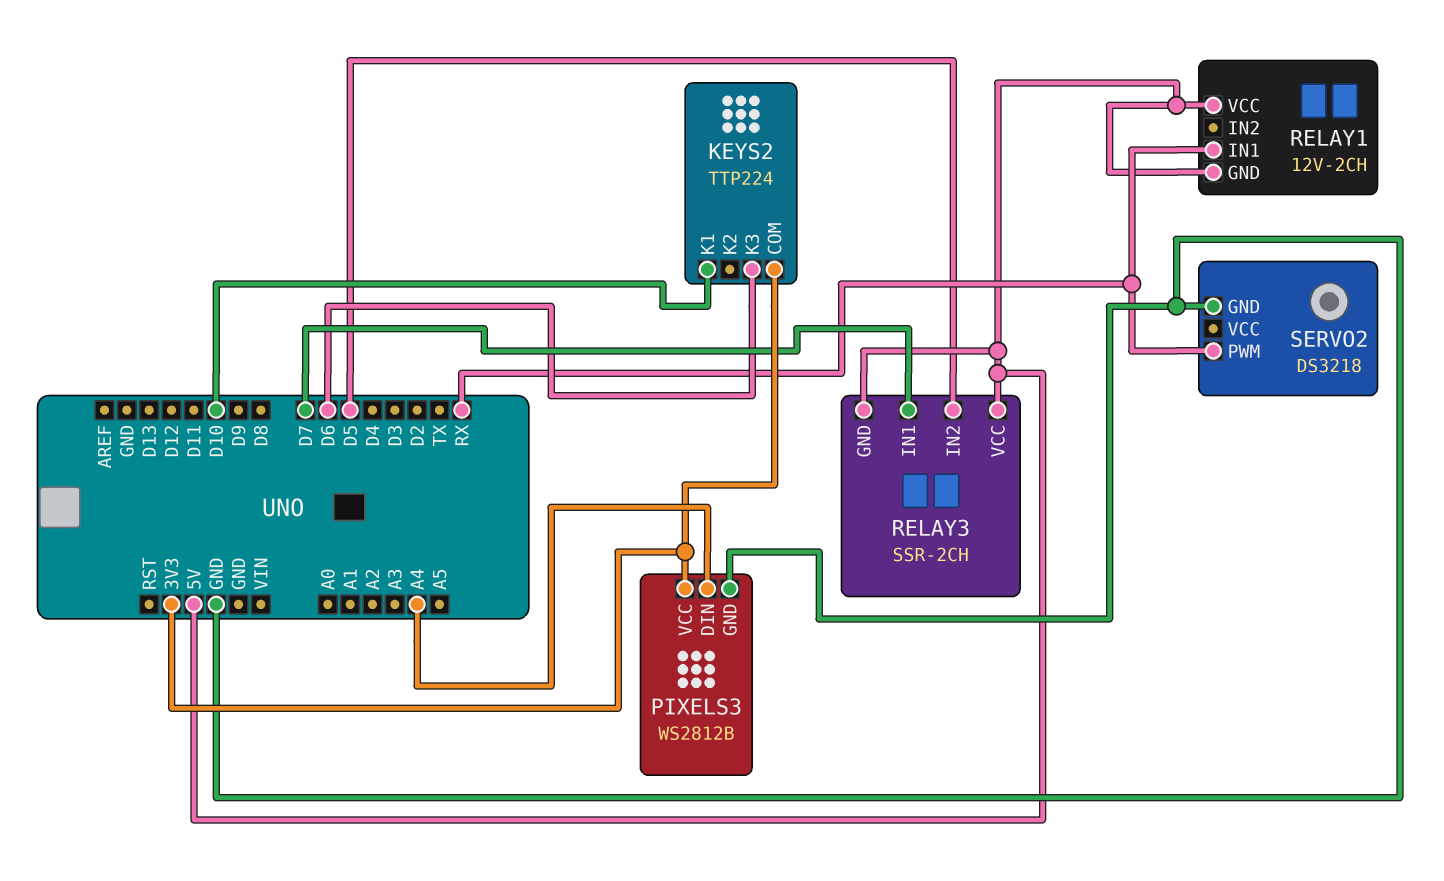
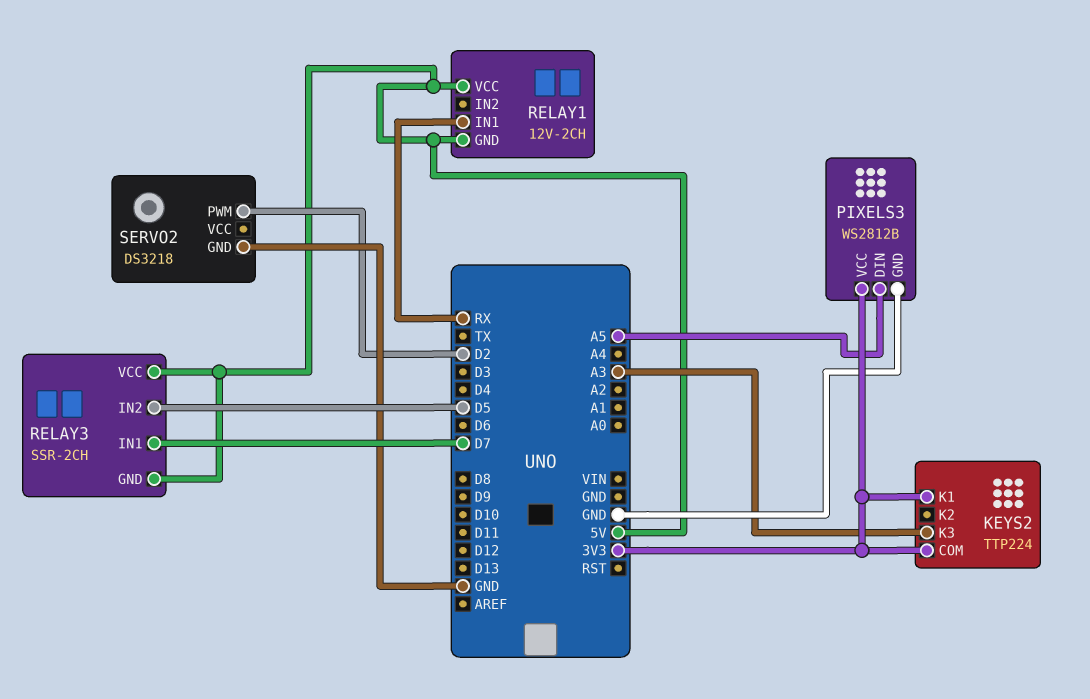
KEYS2 pin K1: D10 -> 3V3
KEYS2 pin K3: D6 -> A3
PIXELS3 pin DIN: A4 -> A5
SERVO2 pin PWM: RX -> D2

